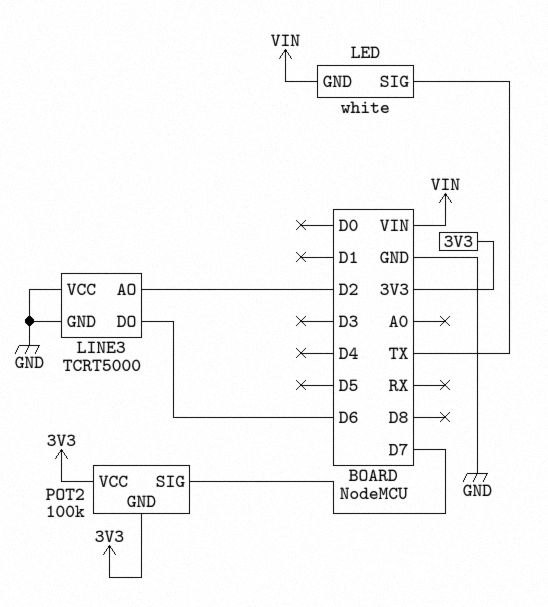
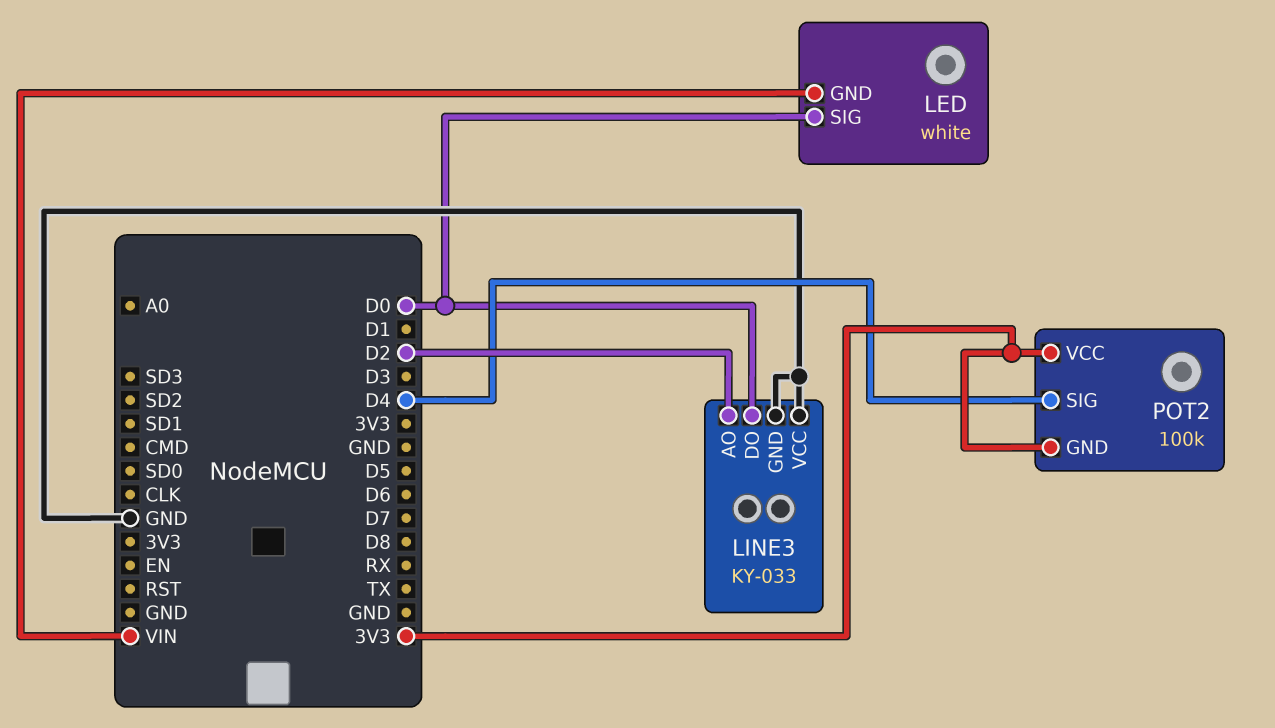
LED pin SIG: TX -> D0
LINE3: TCRT5000 -> KY-033
LINE3 pin DO: D6 -> D0
POT2 pin SIG: D7 -> D4

